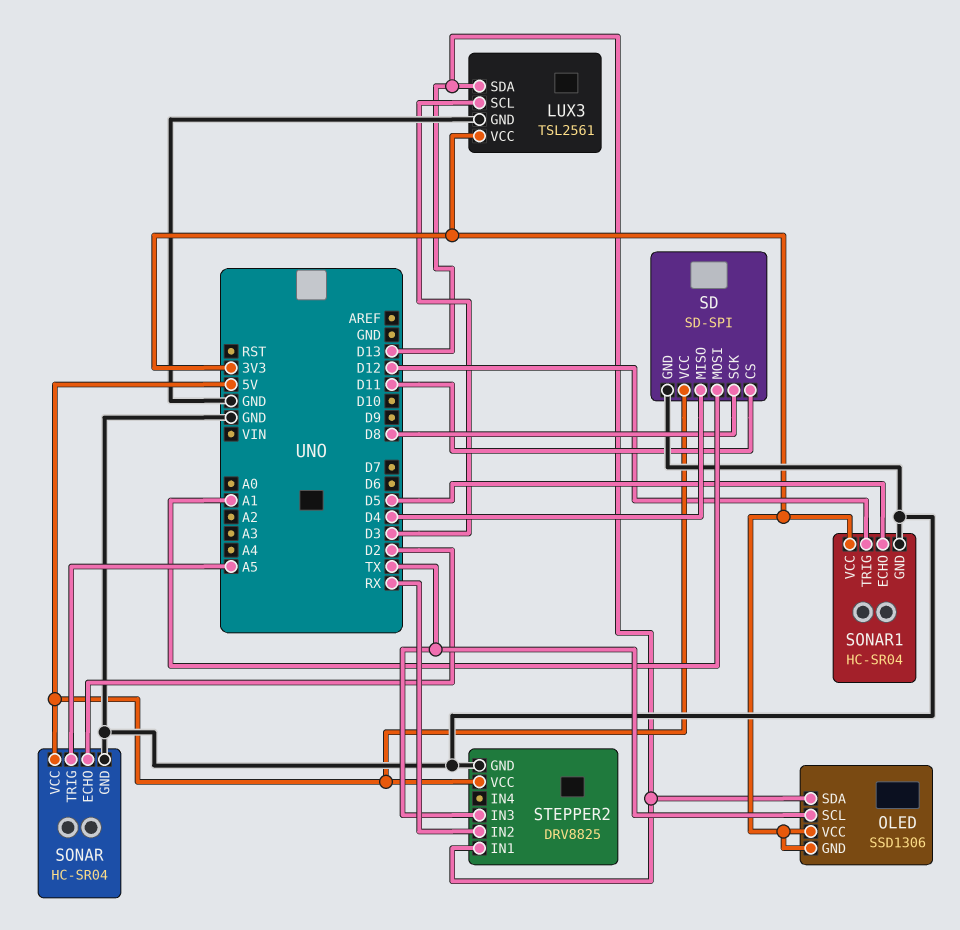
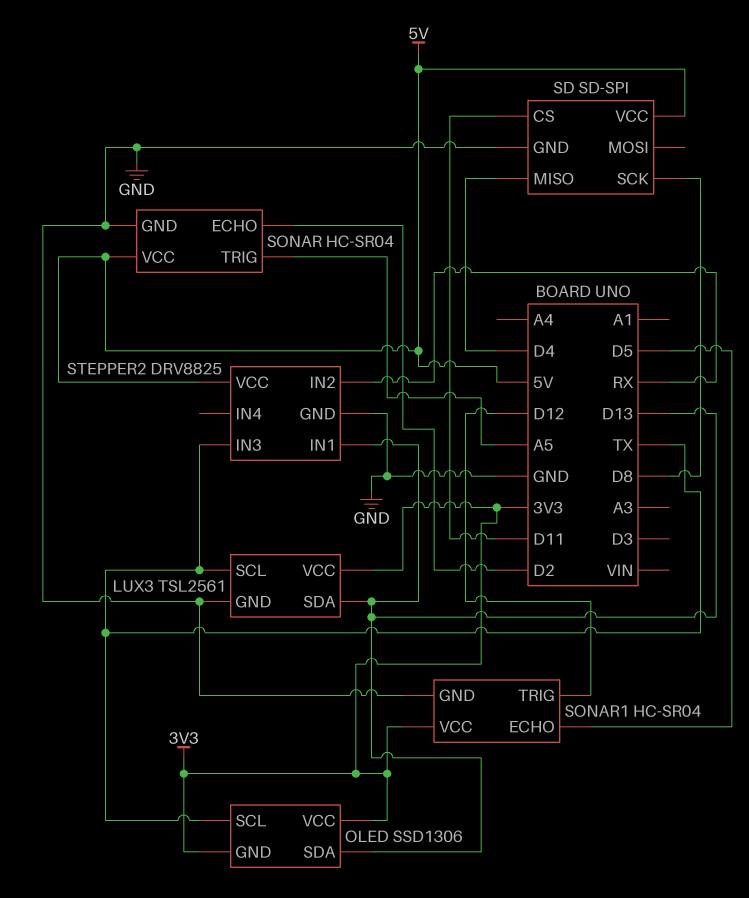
LUX3 pin SCL: D3 -> TX
SD pin MOSI: A1 -> none

